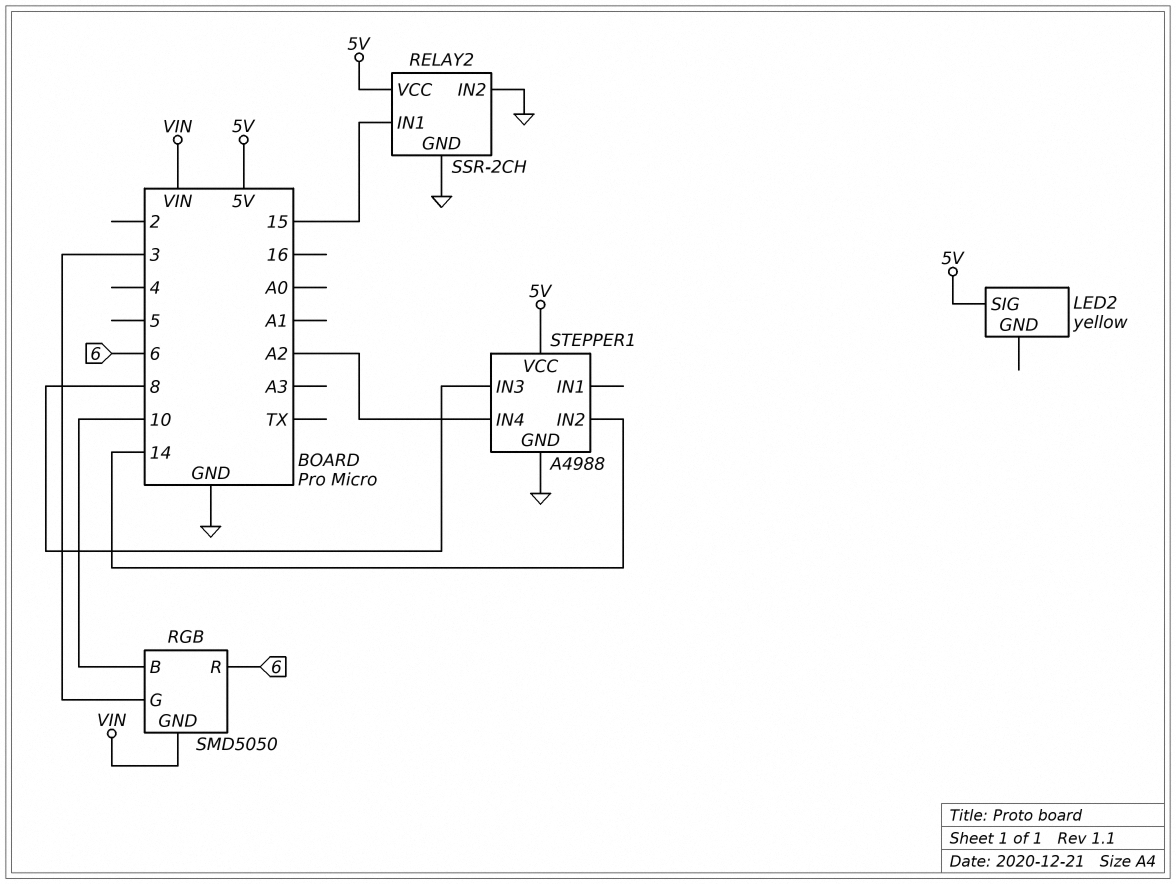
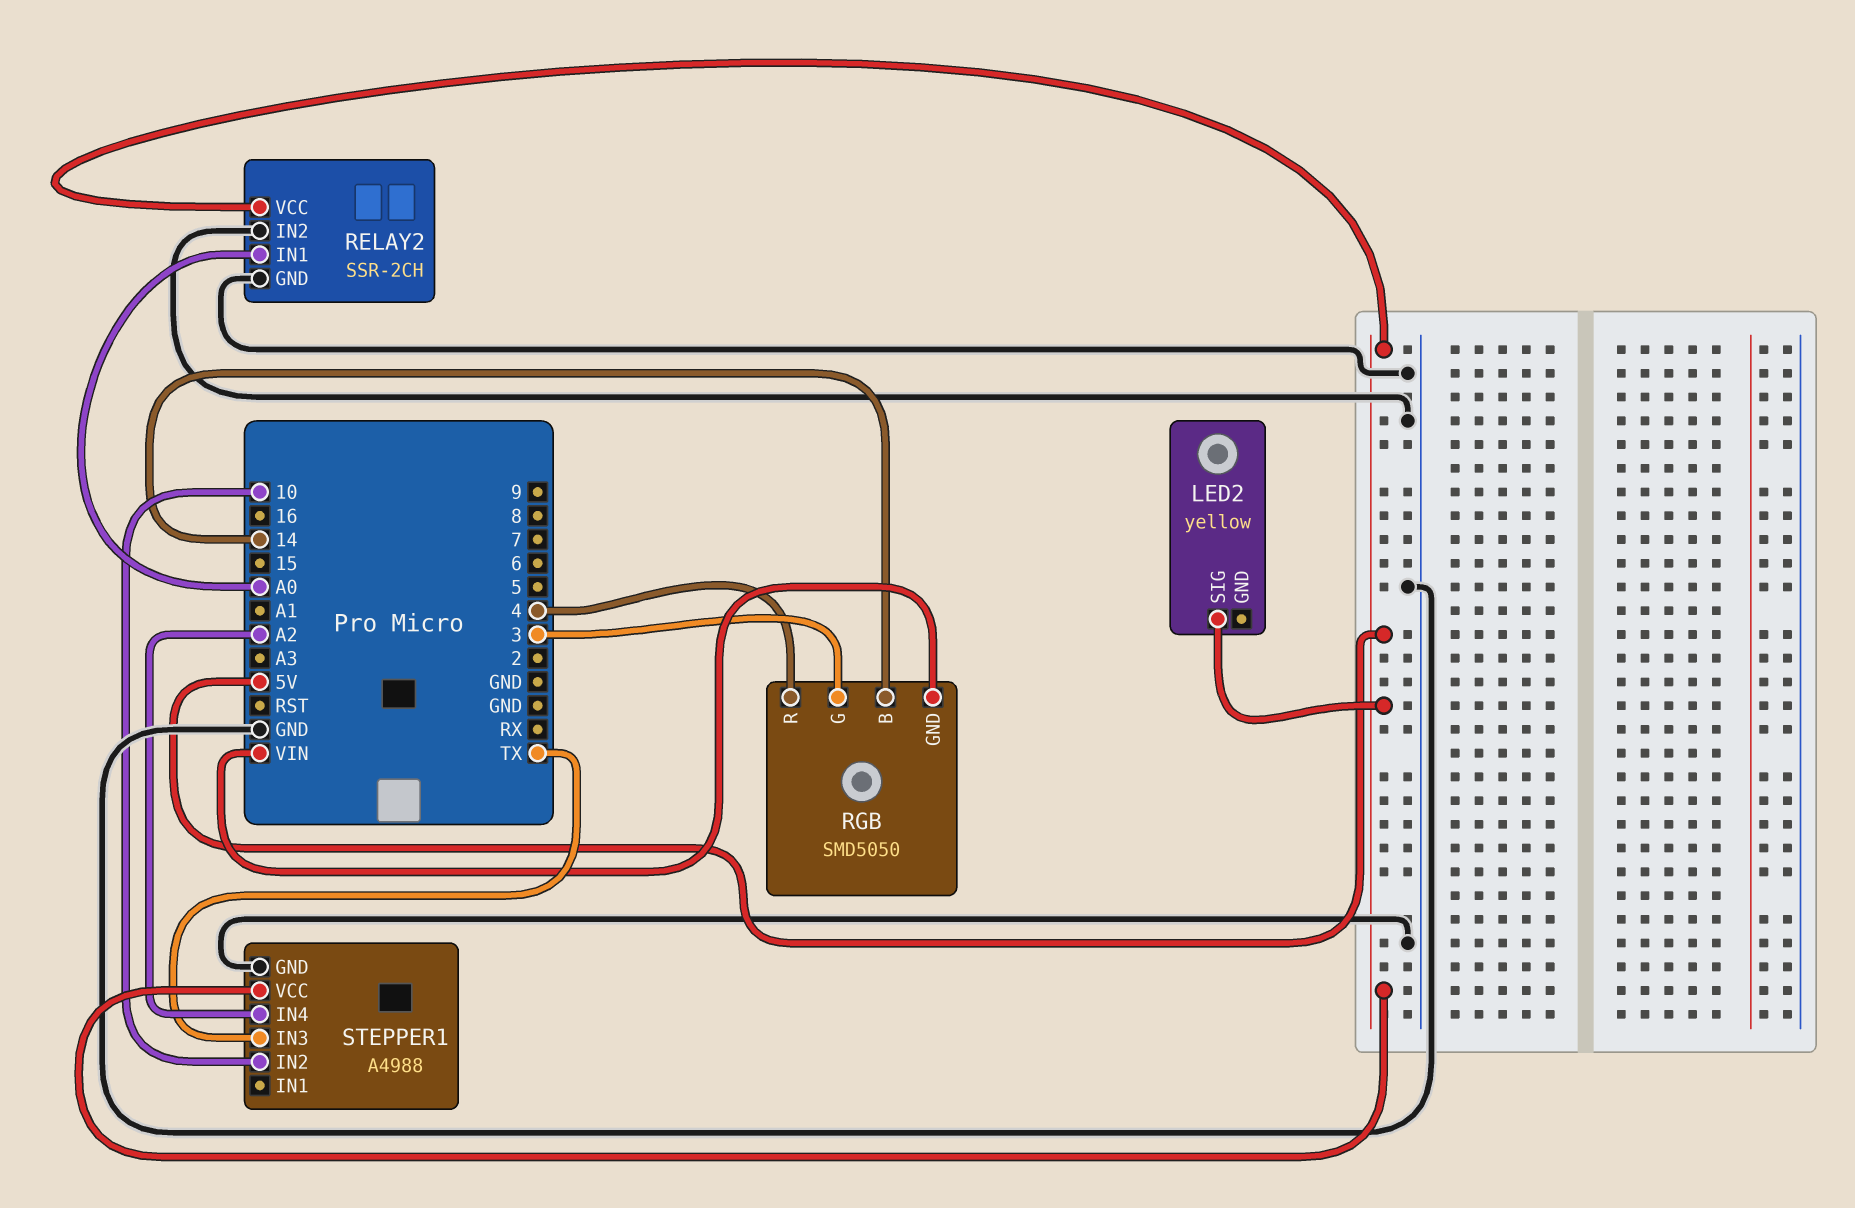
RELAY2 pin IN1: 15 -> A0
RGB pin B: 10 -> 14
RGB pin R: 6 -> 4
STEPPER1 pin IN2: 14 -> 10
STEPPER1 pin IN3: 8 -> TX

